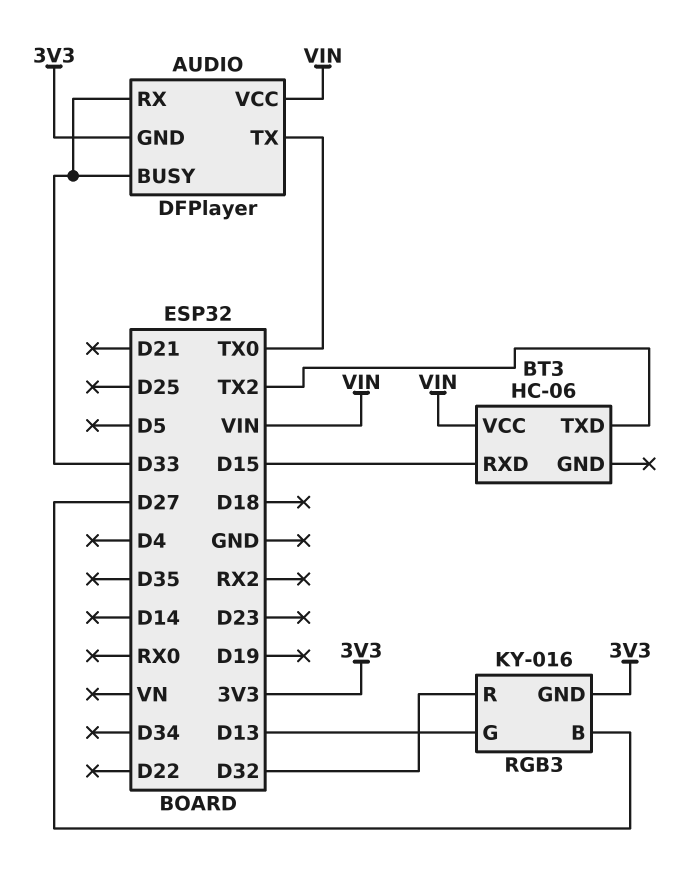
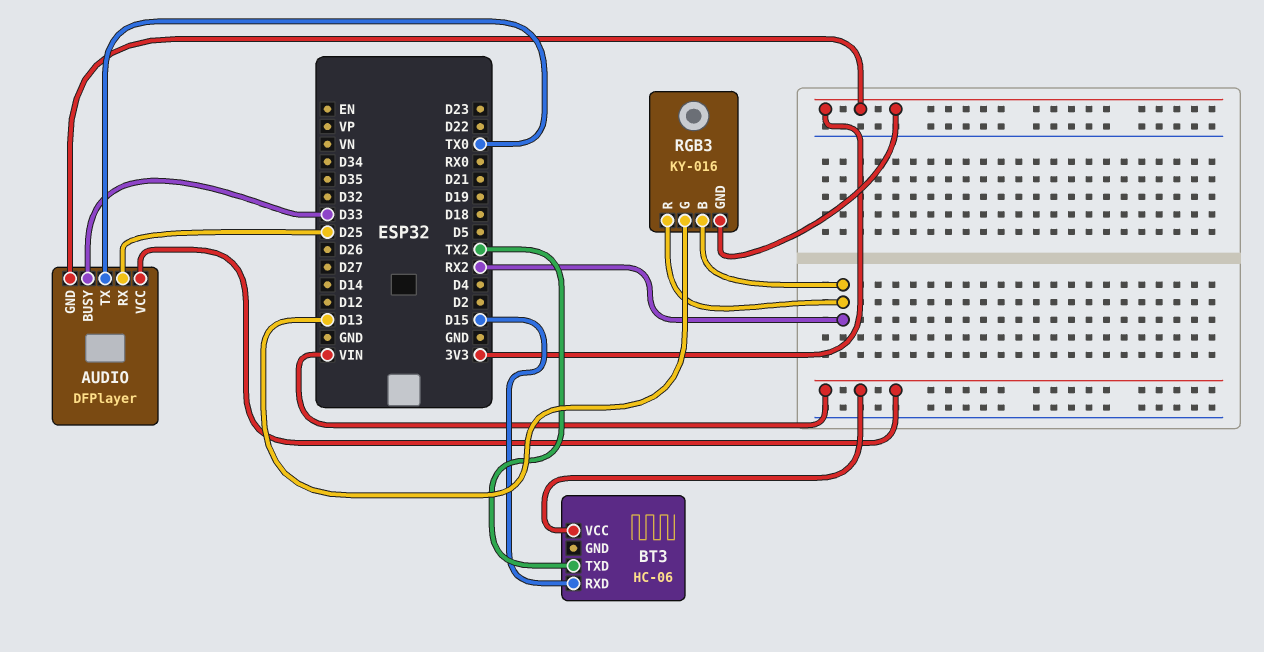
AUDIO pin RX: D33 -> D25
RGB3 pin B: D27 -> RX2
RGB3 pin R: D32 -> RX2

